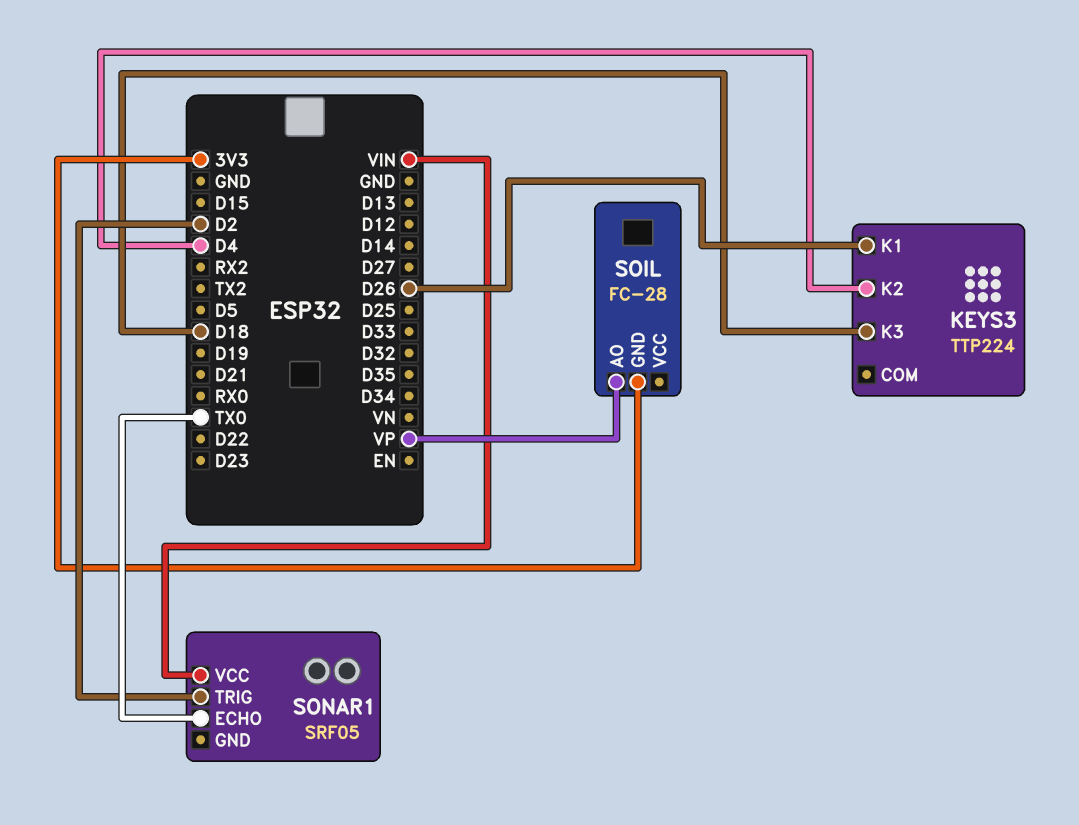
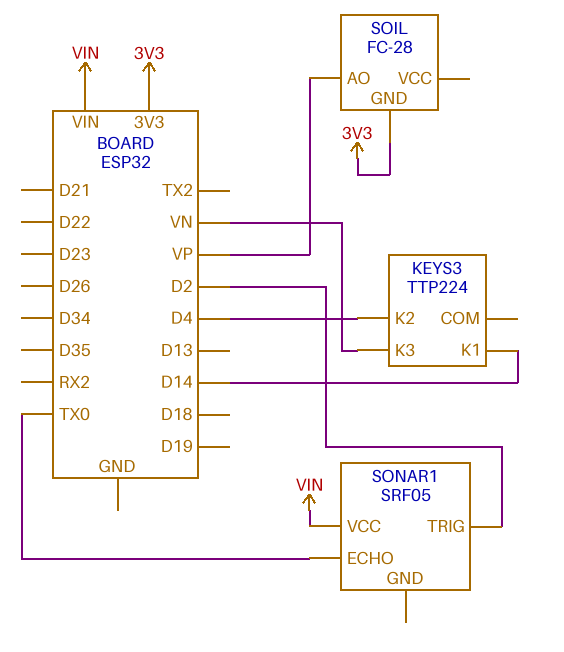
KEYS3 pin K1: D26 -> D14
KEYS3 pin K3: D18 -> VN

